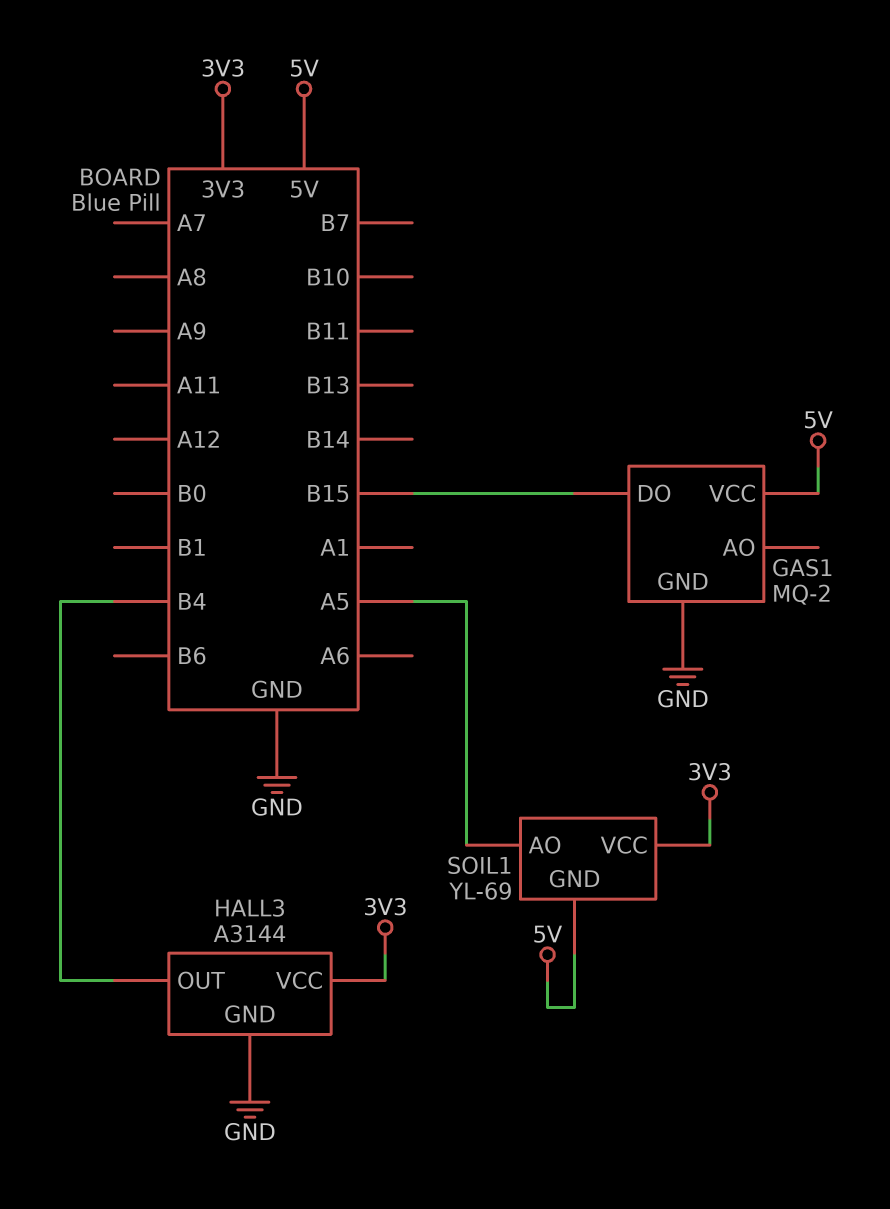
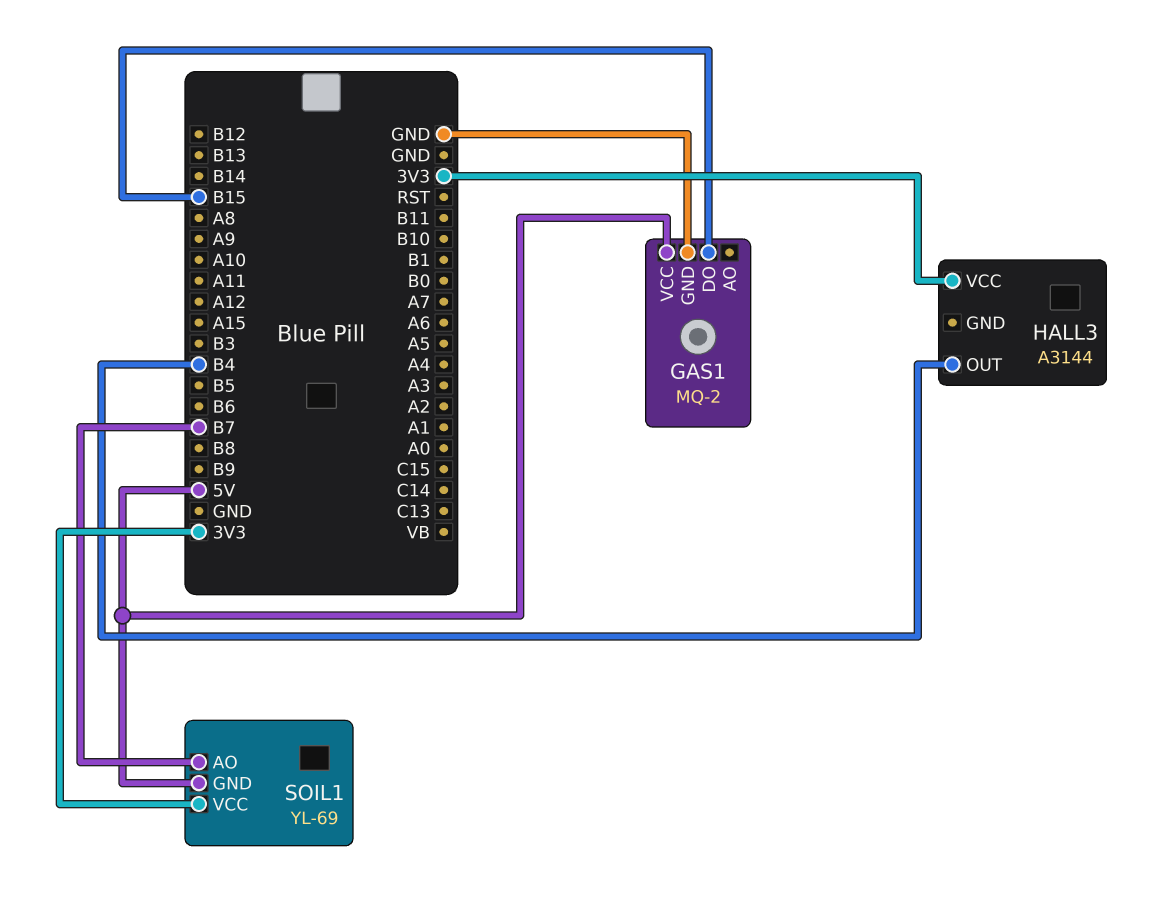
HALL3 pin GND: GND -> none
SOIL1 pin AO: A5 -> B7

